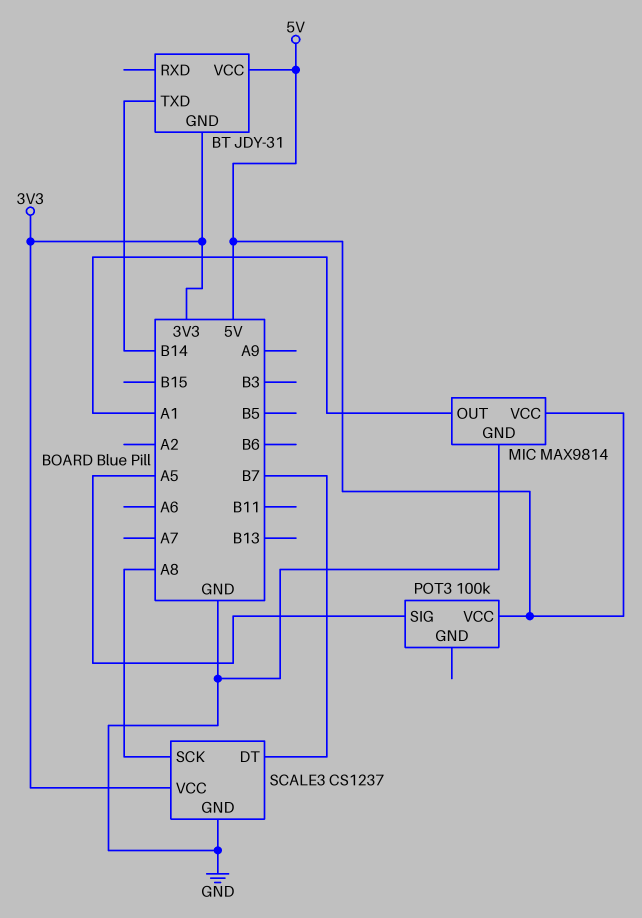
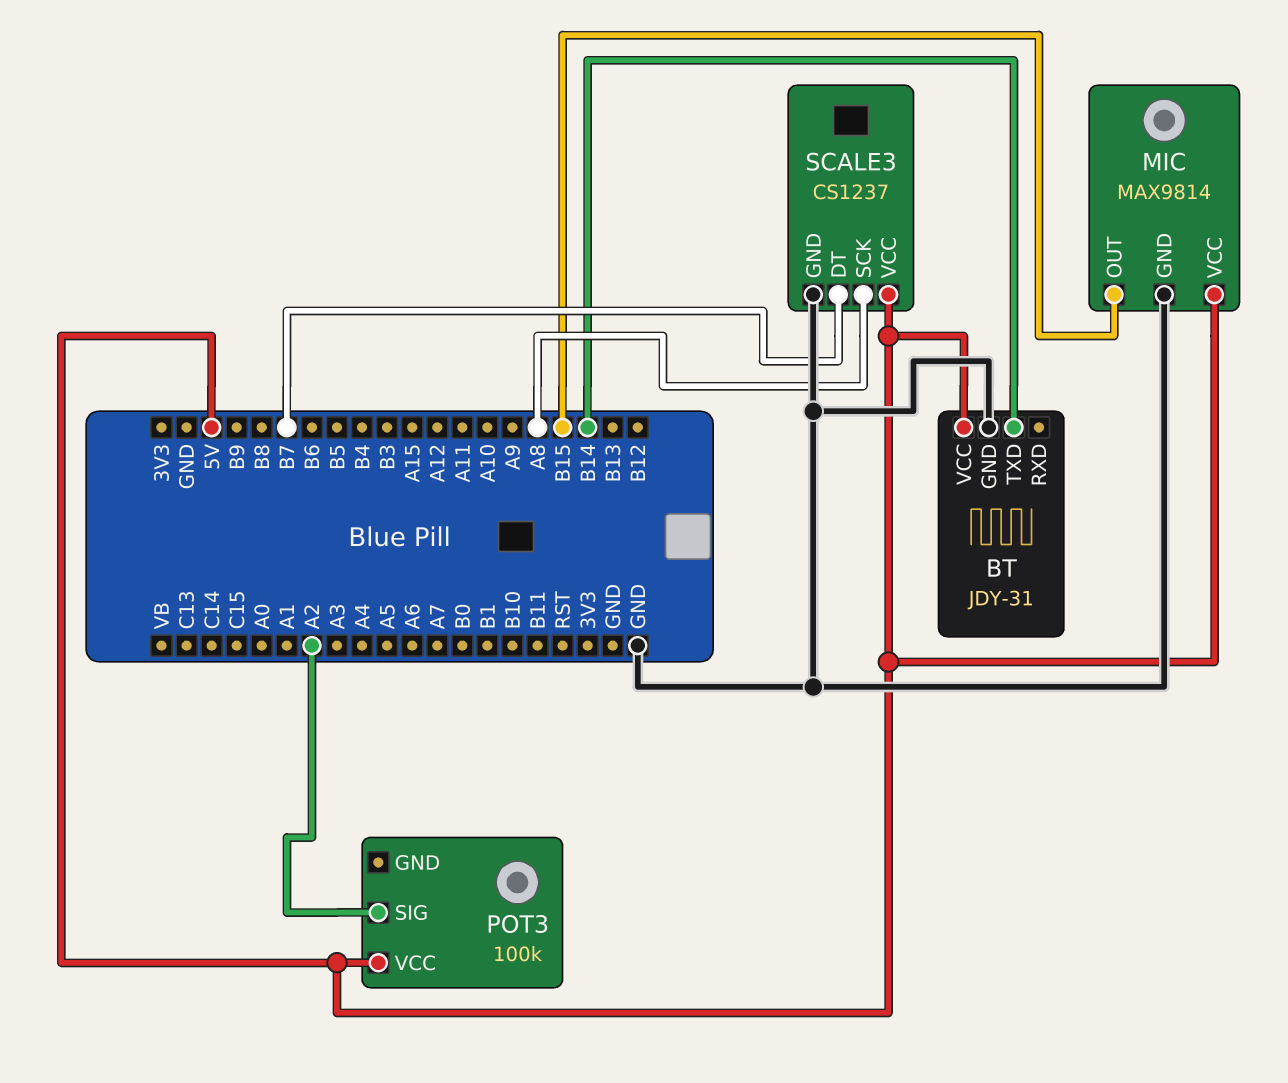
BT pin GND: 3V3 -> GND
MIC pin OUT: A1 -> B15
POT3 pin SIG: A5 -> A2
SCALE3 pin VCC: 3V3 -> 5V

